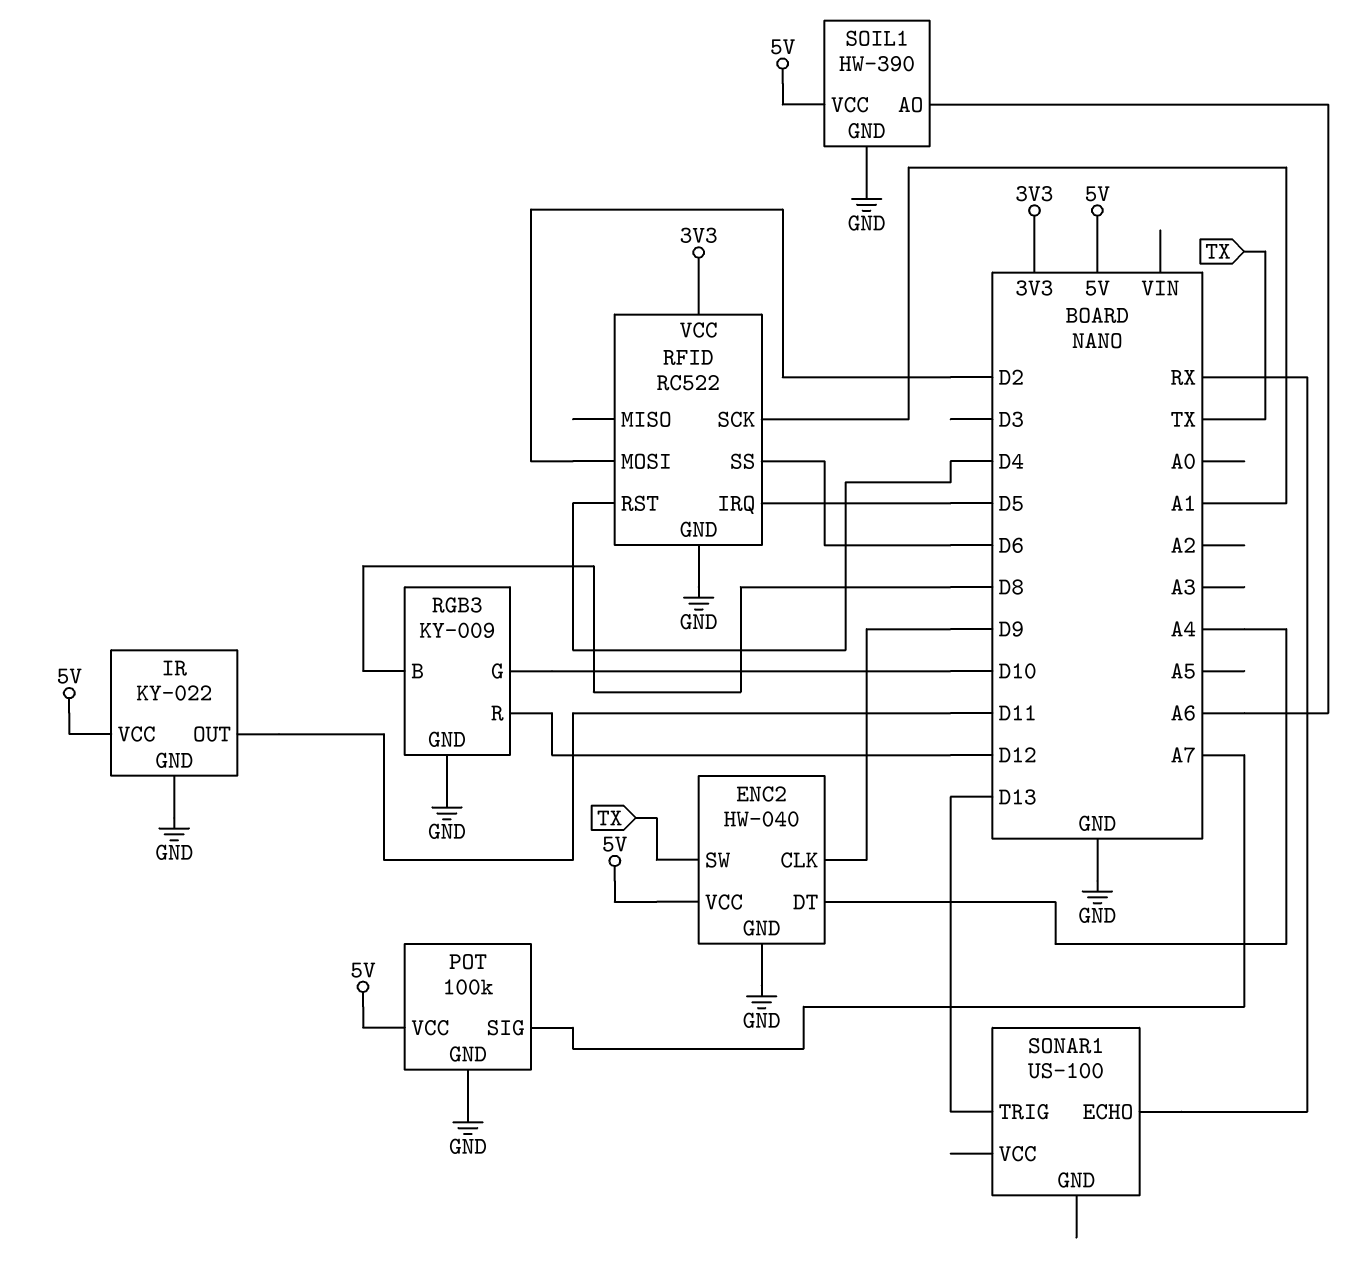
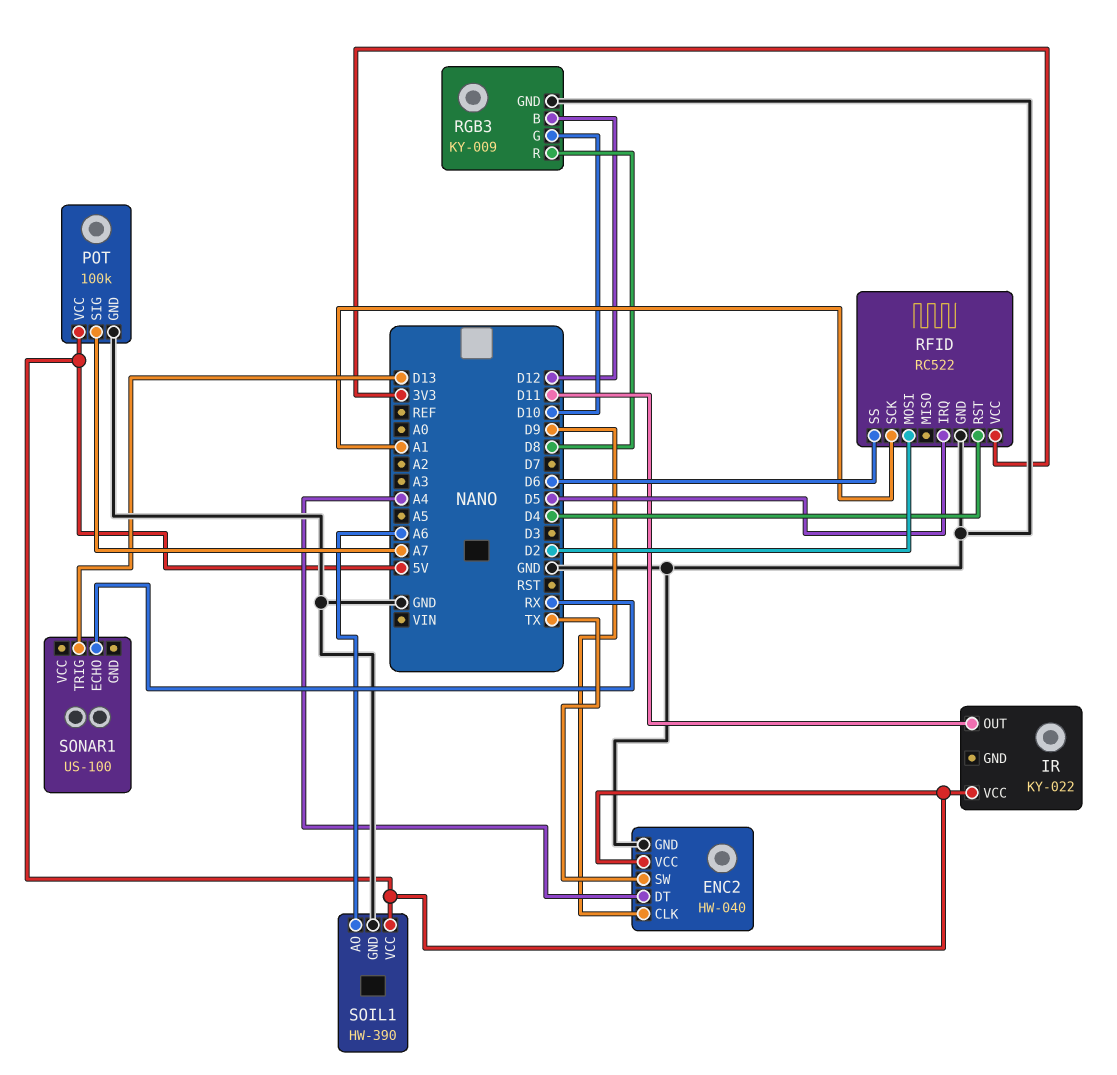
IR pin GND: GND -> none
RGB3 pin B: D8 -> D12
RGB3 pin R: D12 -> D8

